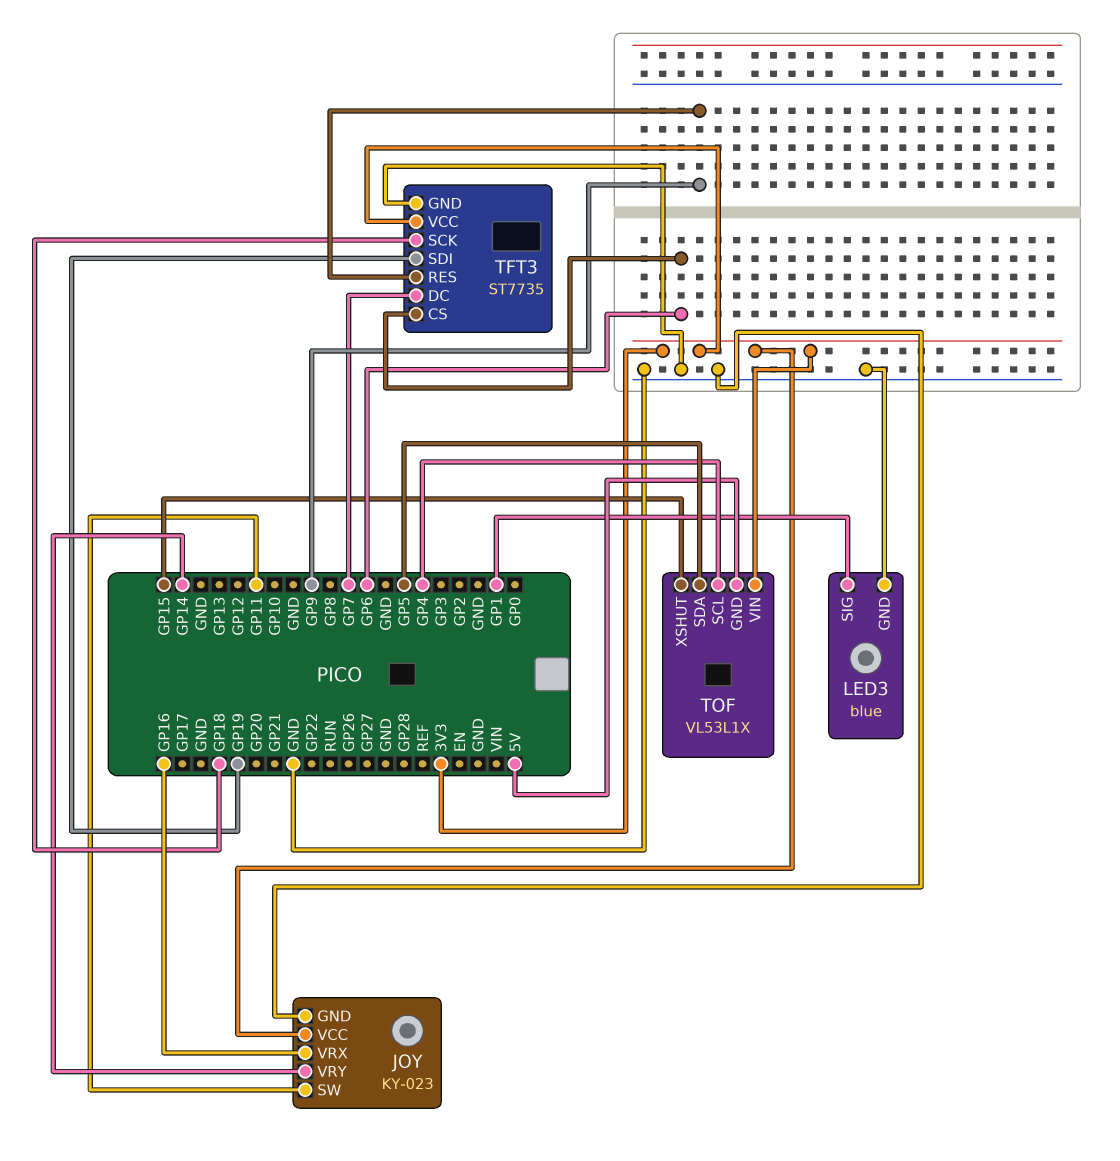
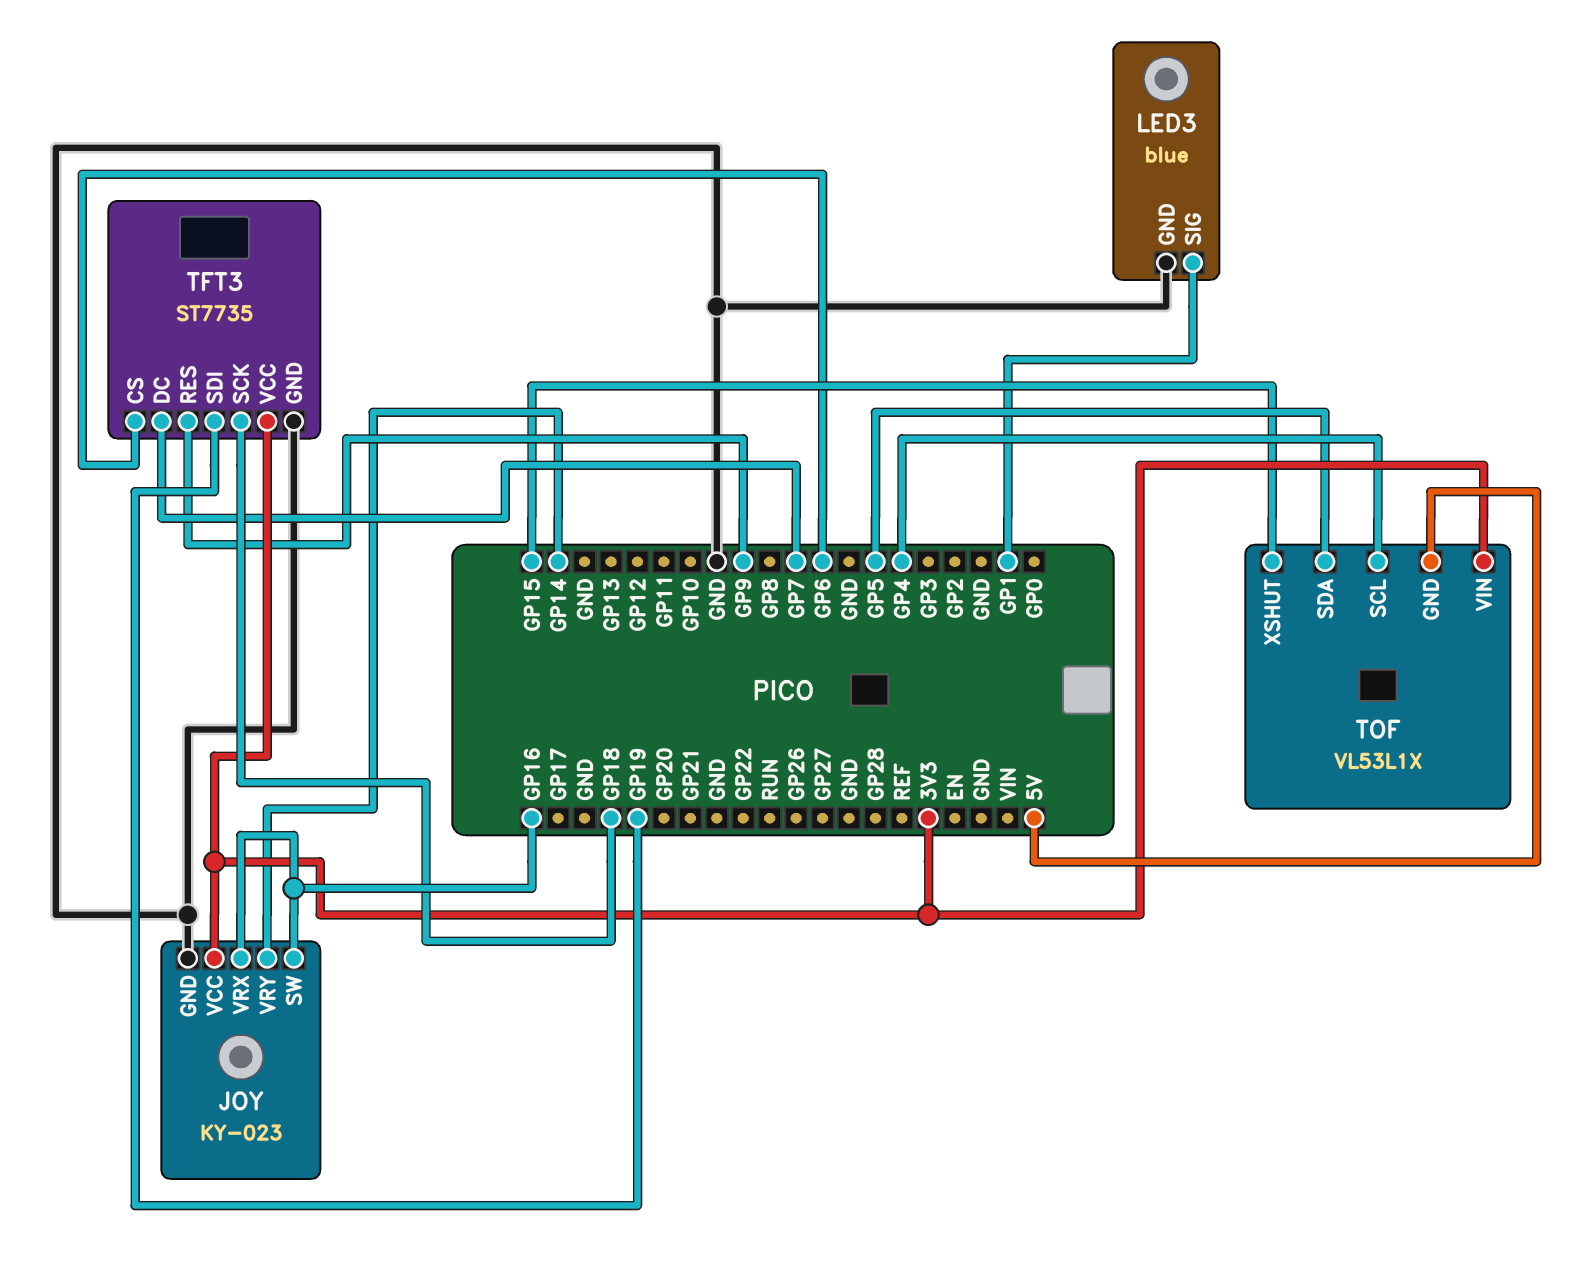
JOY pin SW: GP11 -> GP16

